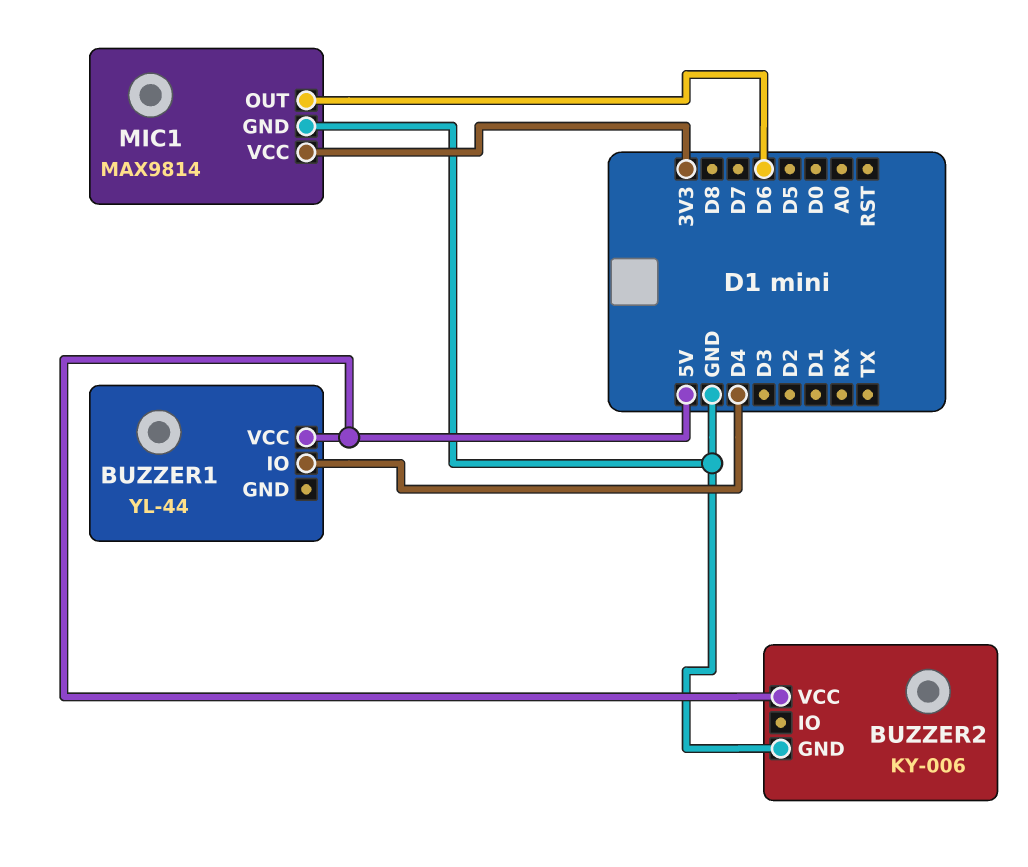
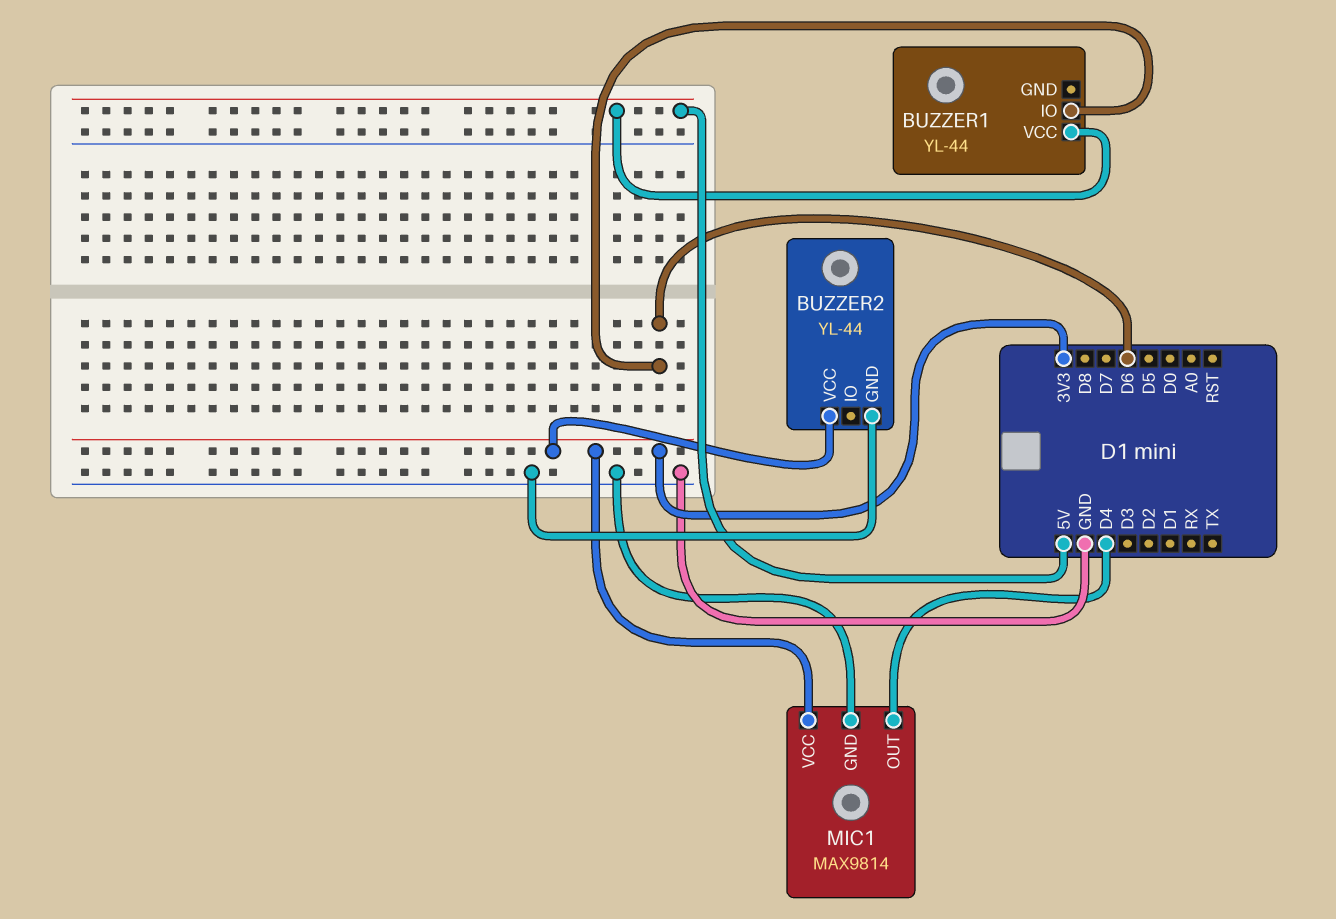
BUZZER1 pin IO: D4 -> D6
BUZZER2: KY-006 -> YL-44
BUZZER2 pin VCC: 5V -> 3V3
MIC1 pin OUT: D6 -> D4

